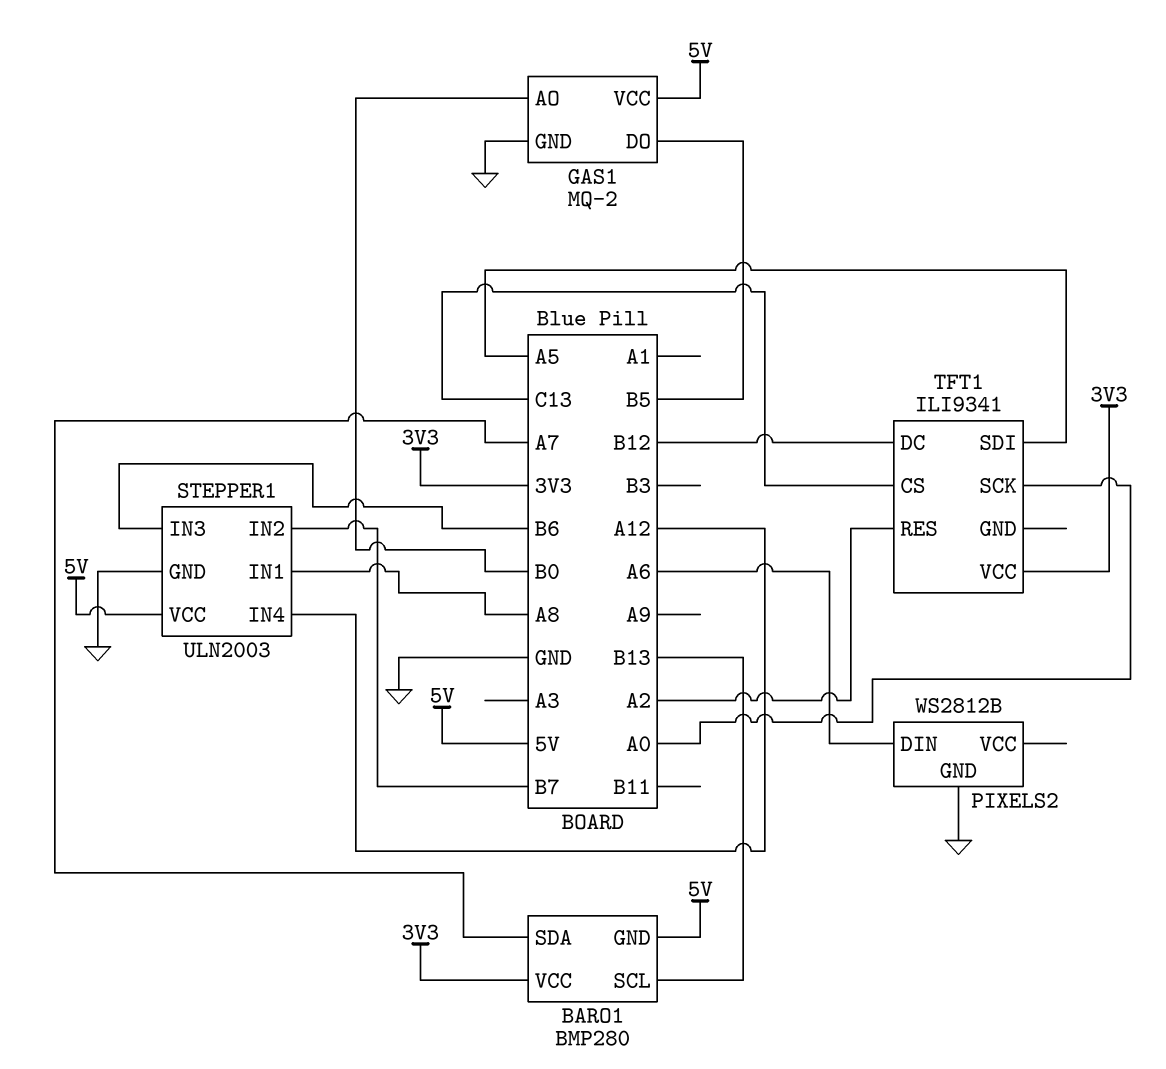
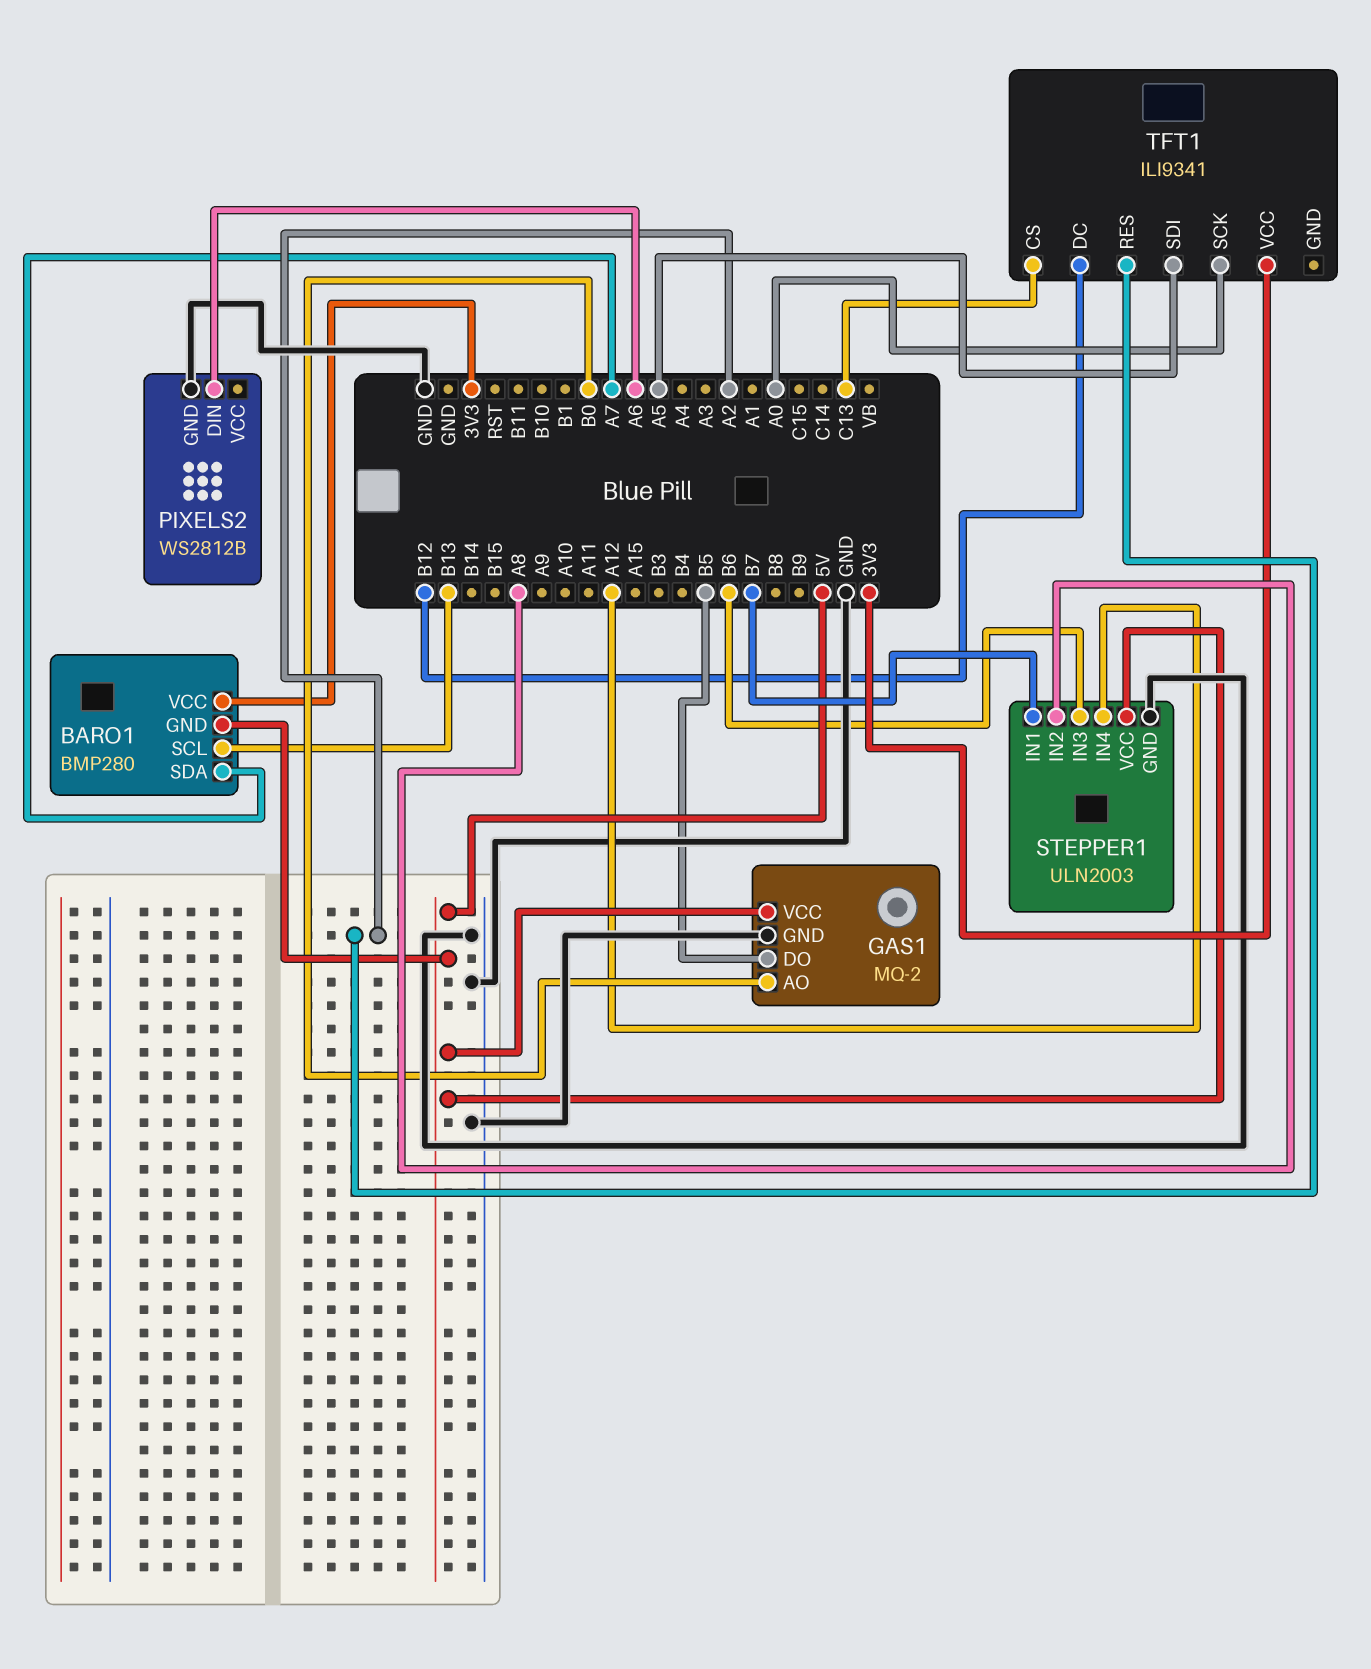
STEPPER1 pin IN1: A8 -> B7
STEPPER1 pin IN2: B7 -> A8

